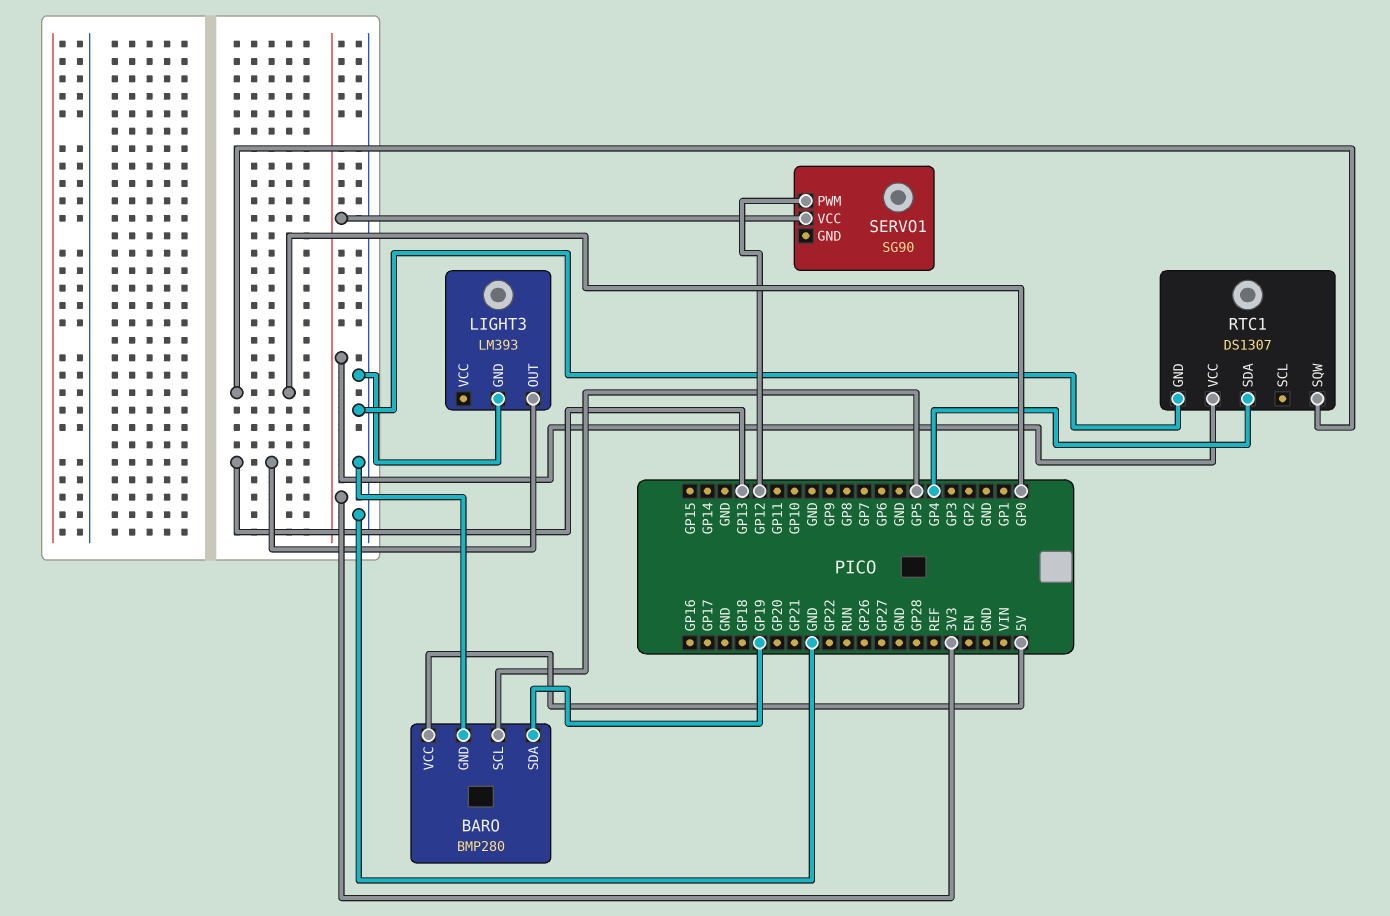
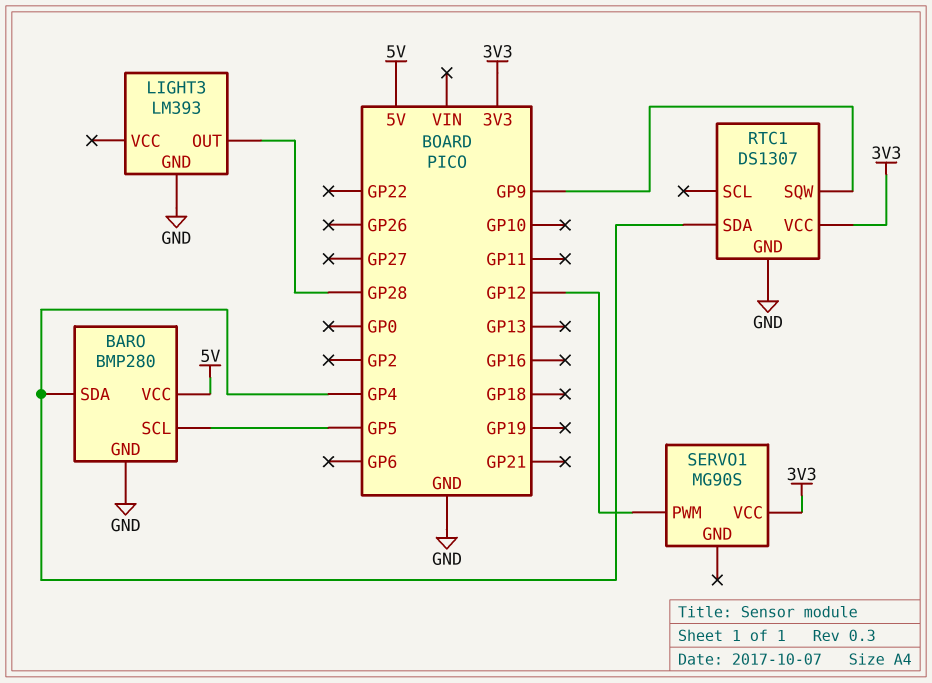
BARO pin SDA: GP19 -> GP4
LIGHT3 pin OUT: GP13 -> GP28
RTC1 pin SQW: GP0 -> GP9
SERVO1: SG90 -> MG90S

